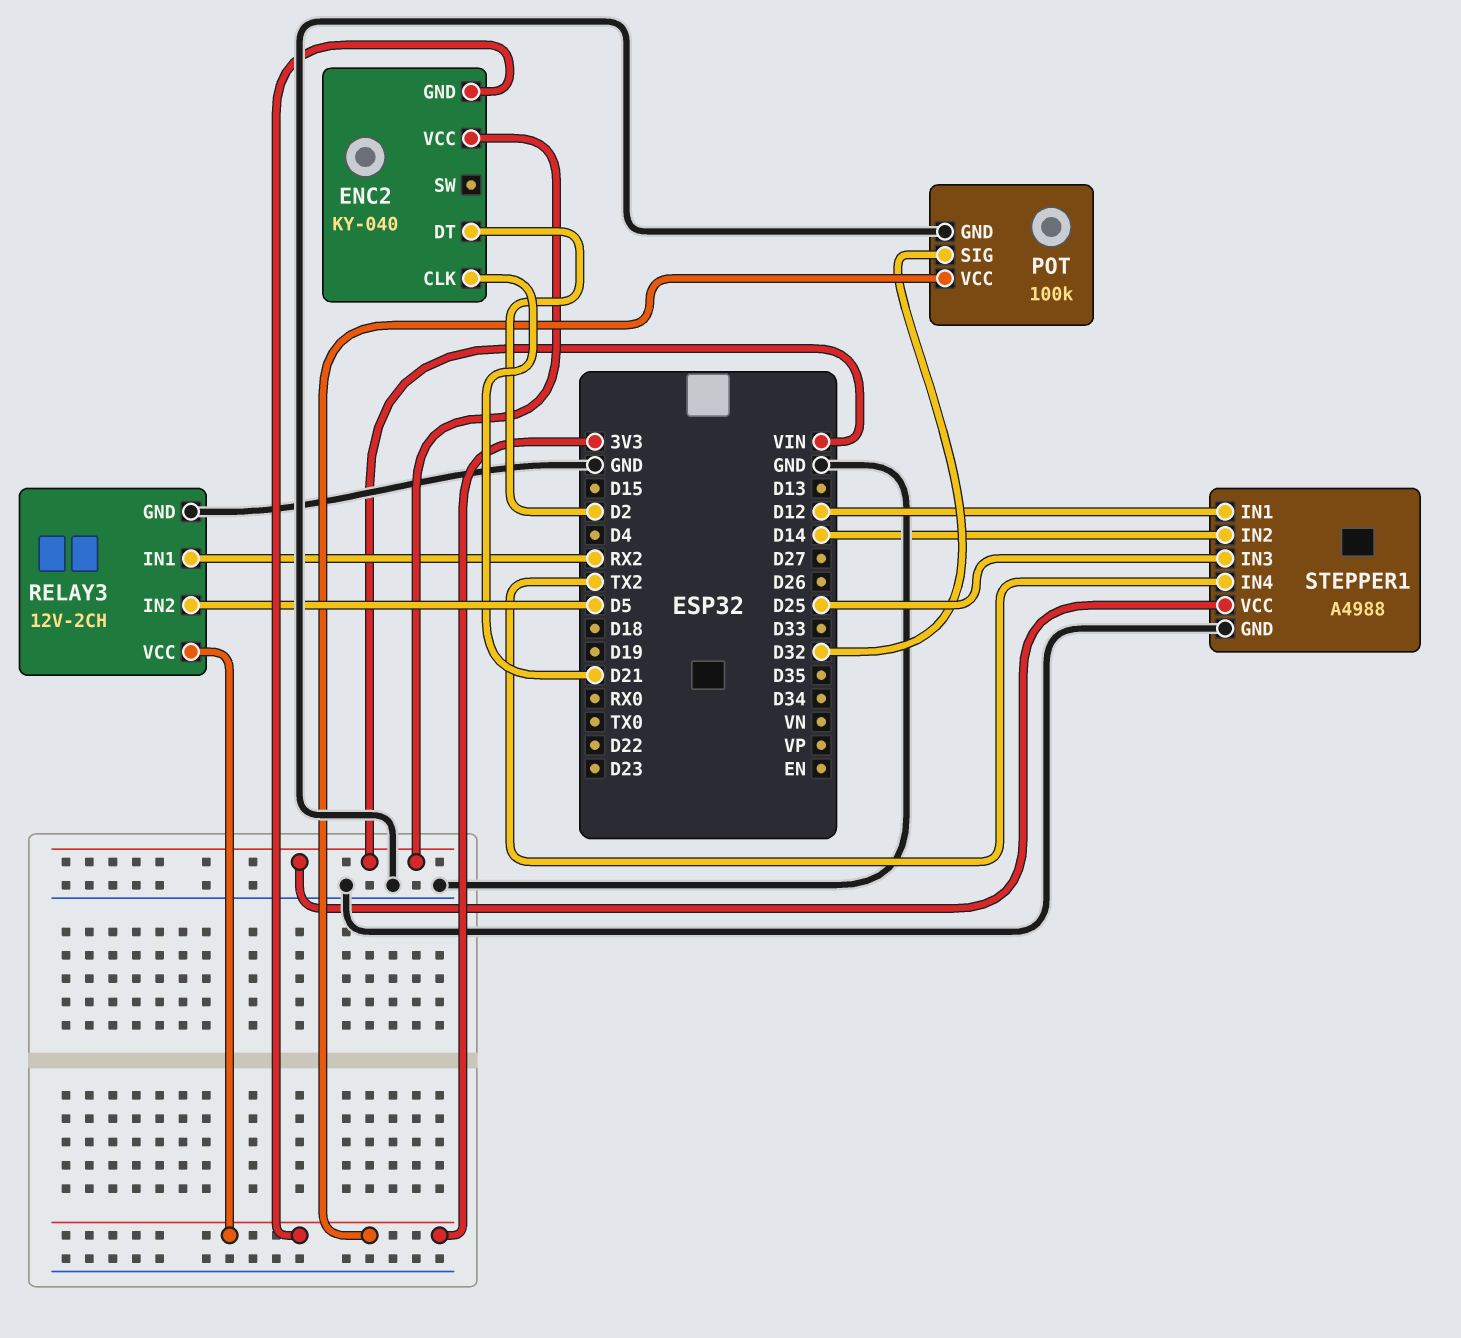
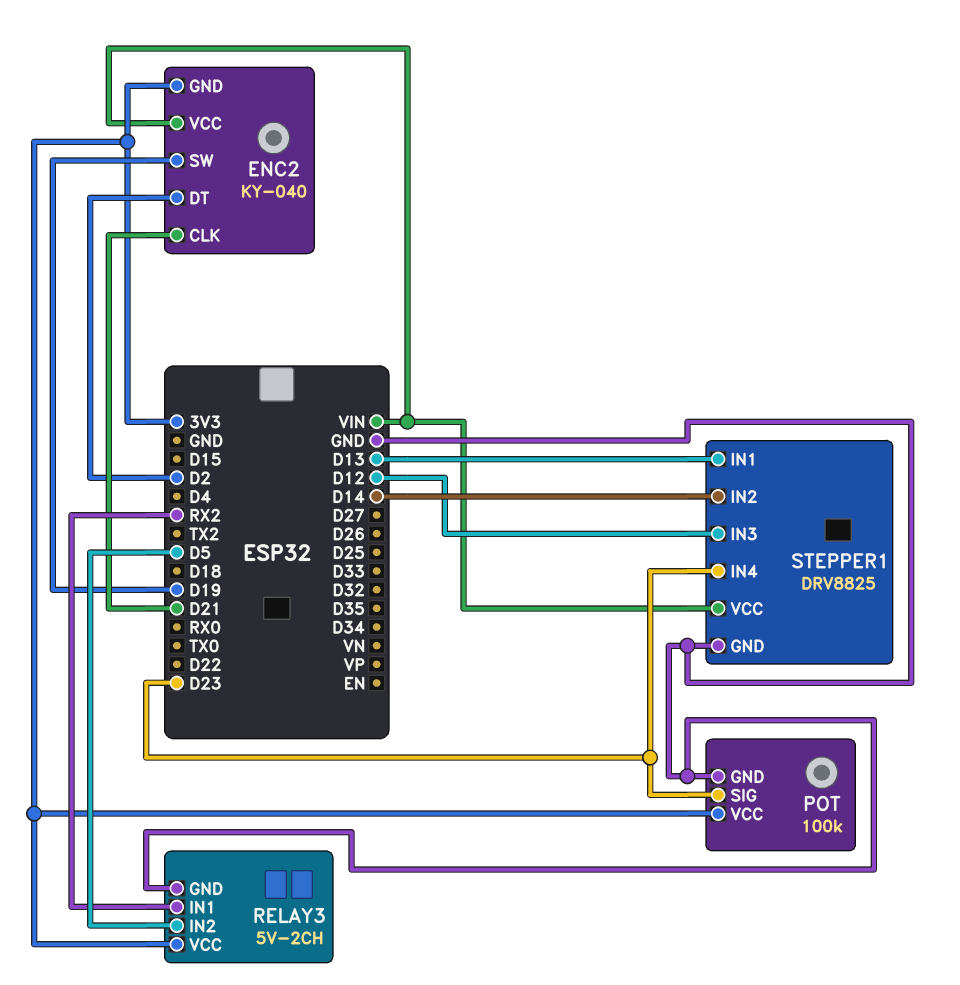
ENC2 pin SW: none -> D19
POT pin SIG: D32 -> D23
RELAY3: 12V-2CH -> 5V-2CH
STEPPER1: A4988 -> DRV8825
STEPPER1 pin IN1: D12 -> D13
STEPPER1 pin IN3: D25 -> D12
STEPPER1 pin IN4: TX2 -> D23

